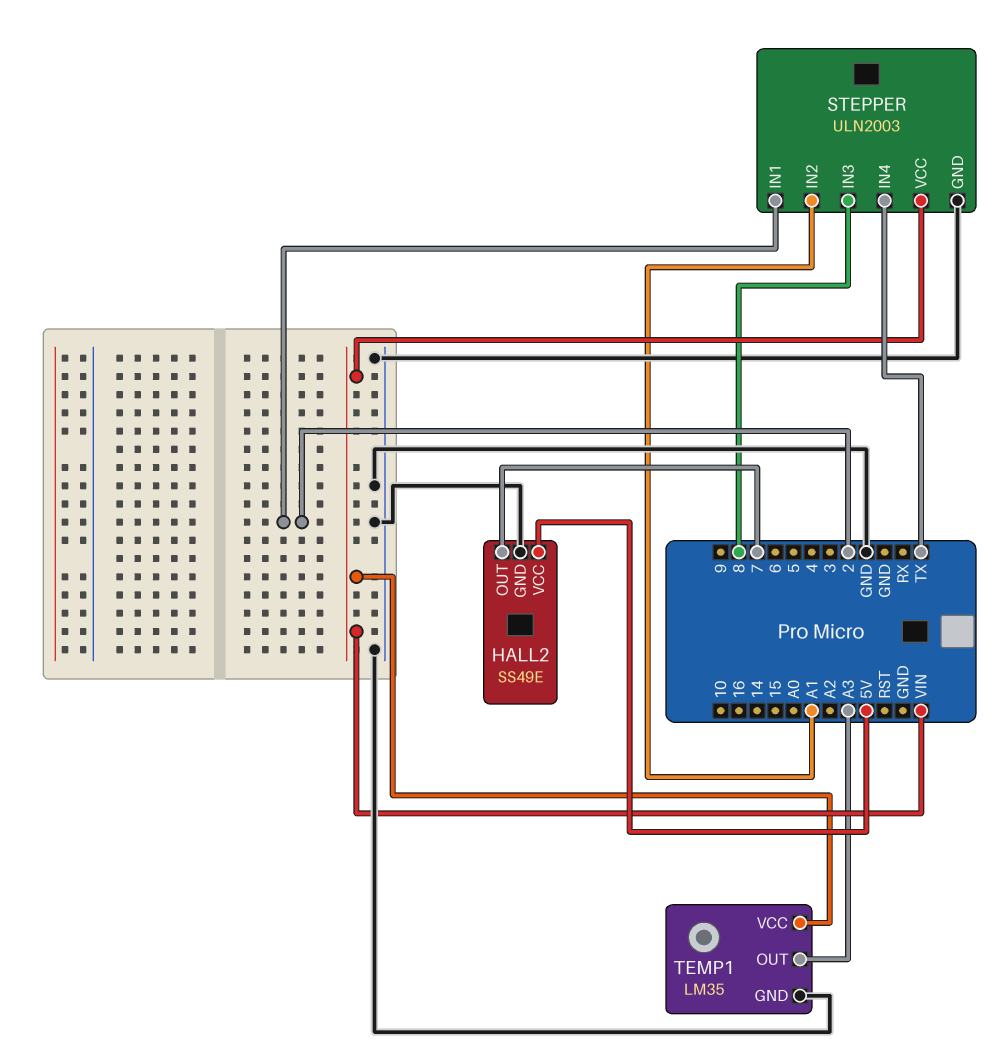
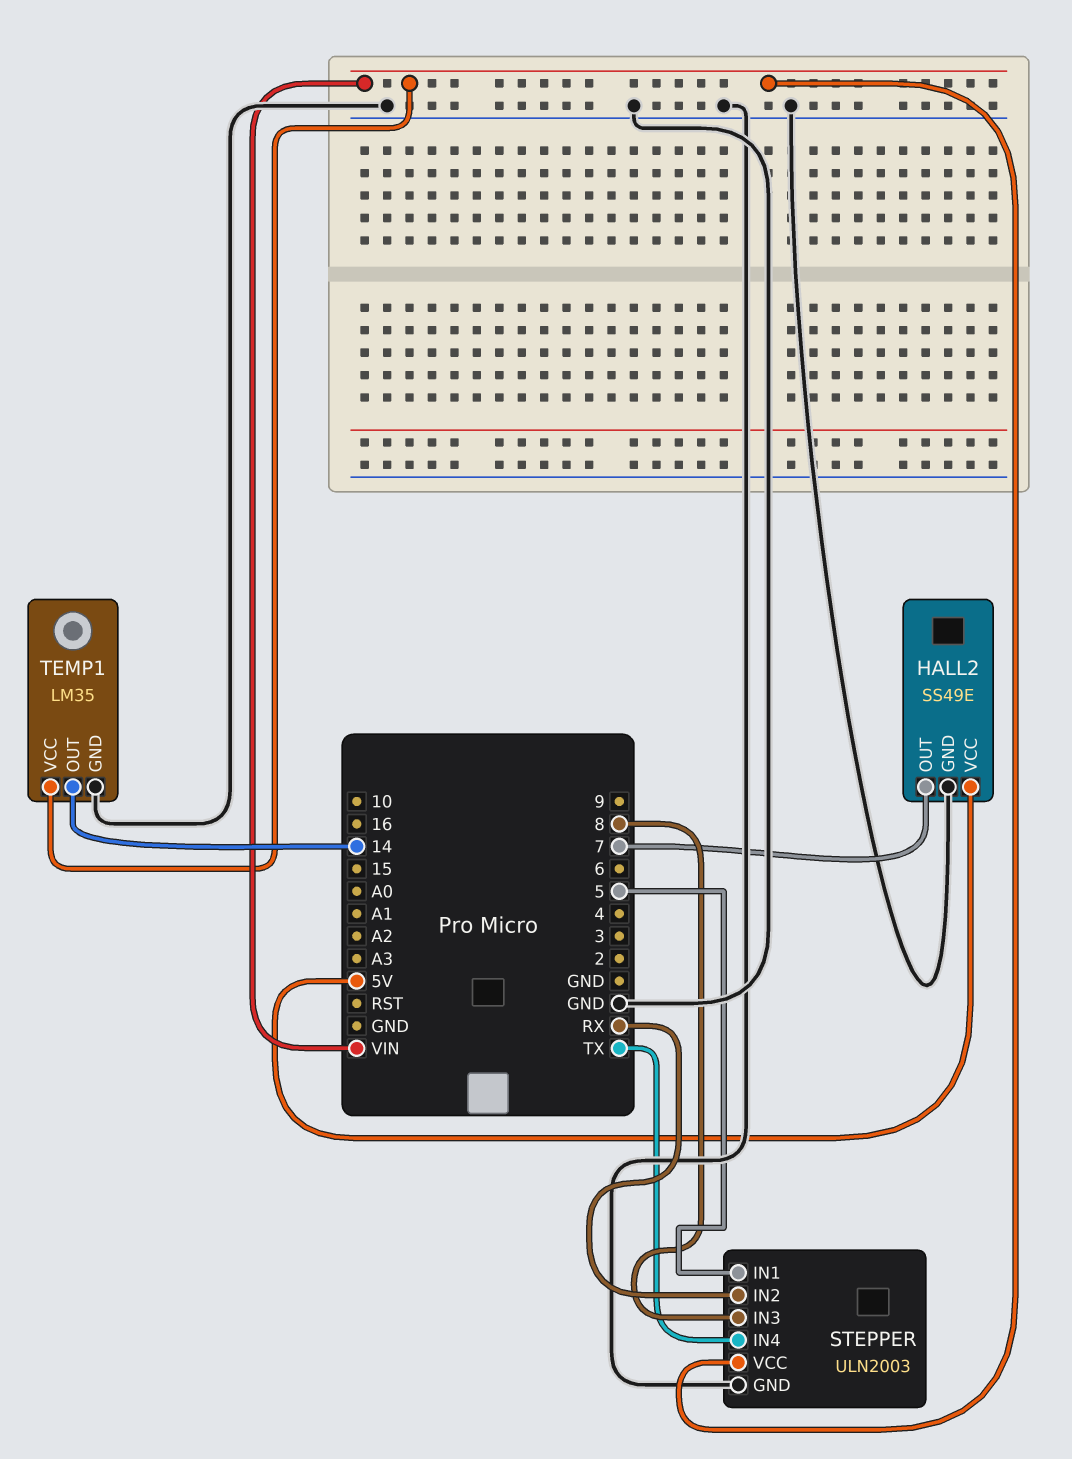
STEPPER pin IN1: 2 -> 5
STEPPER pin IN2: A1 -> RX
TEMP1 pin OUT: A3 -> 14

